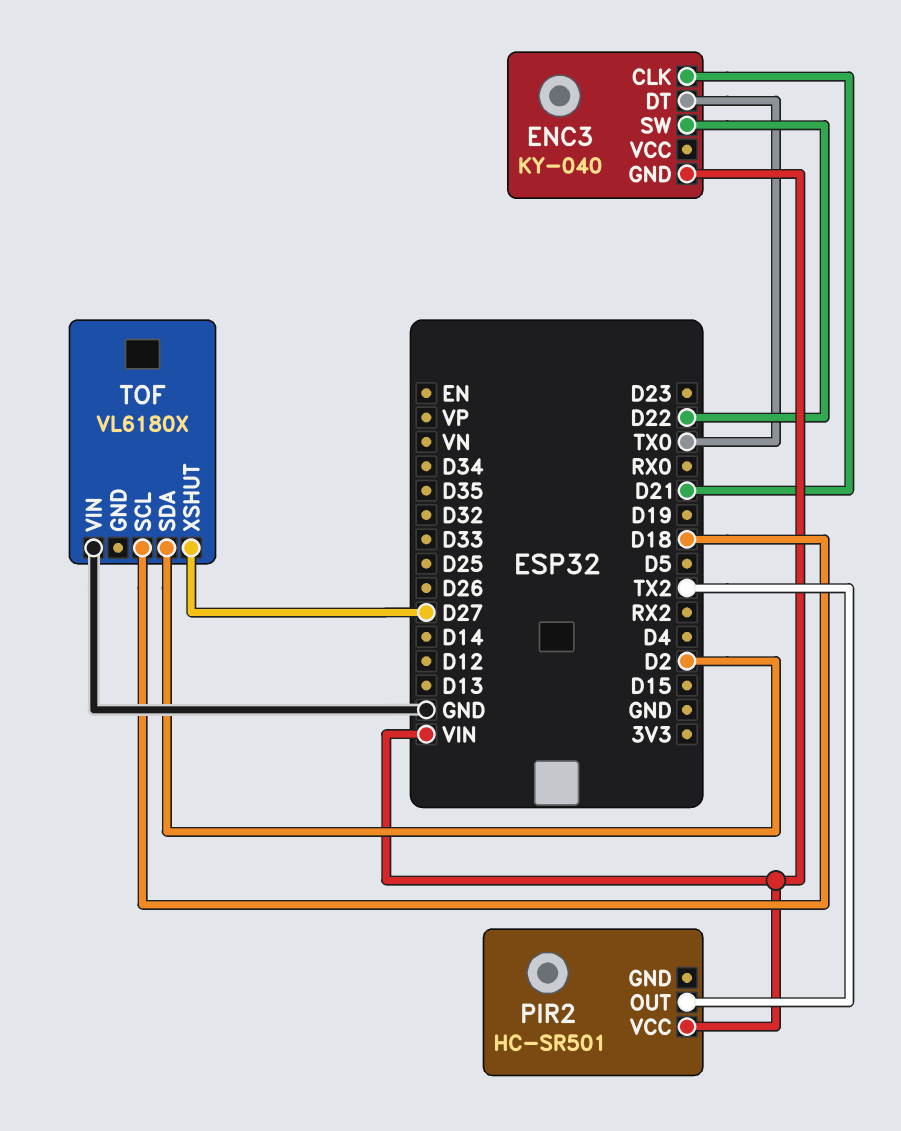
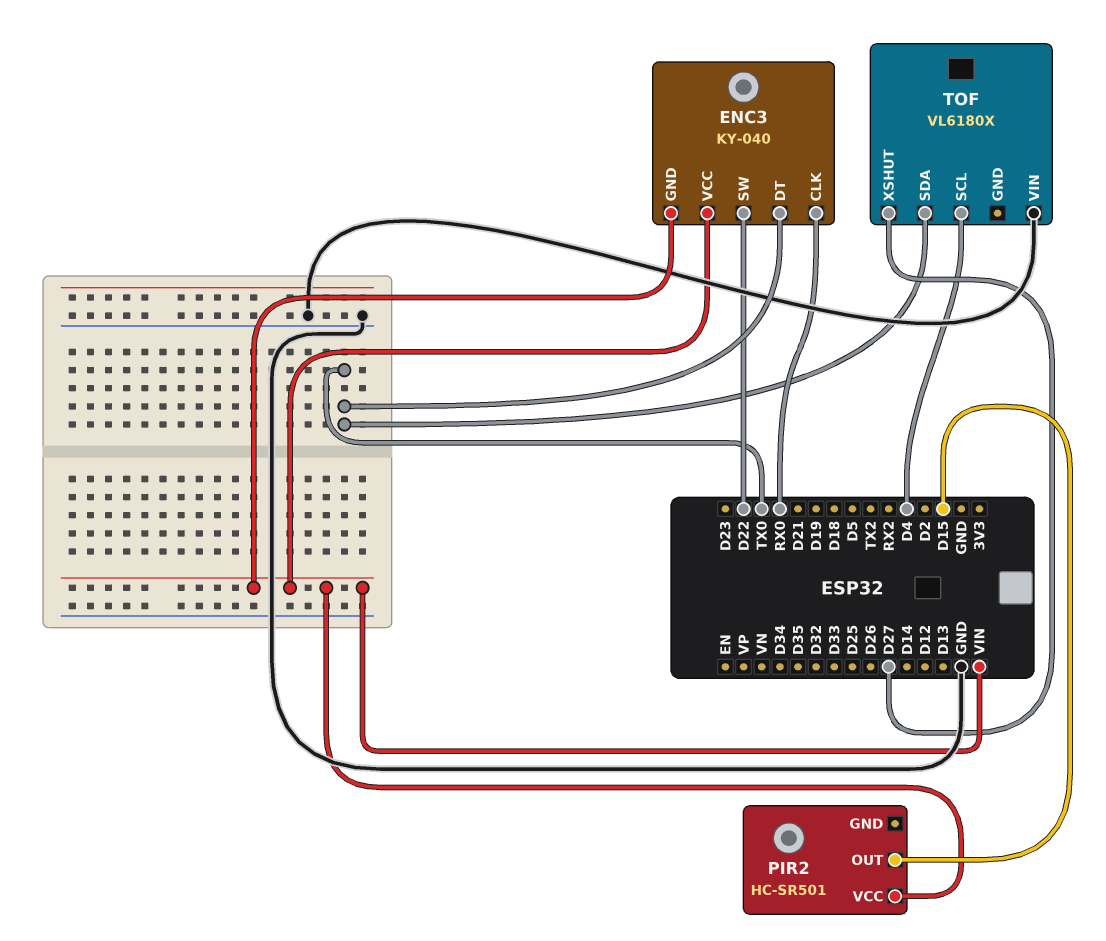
ENC3 pin CLK: D21 -> RX0
ENC3 pin VCC: none -> VIN
PIR2 pin OUT: TX2 -> D15
TOF pin SCL: D18 -> D4
TOF pin SDA: D2 -> TX0

